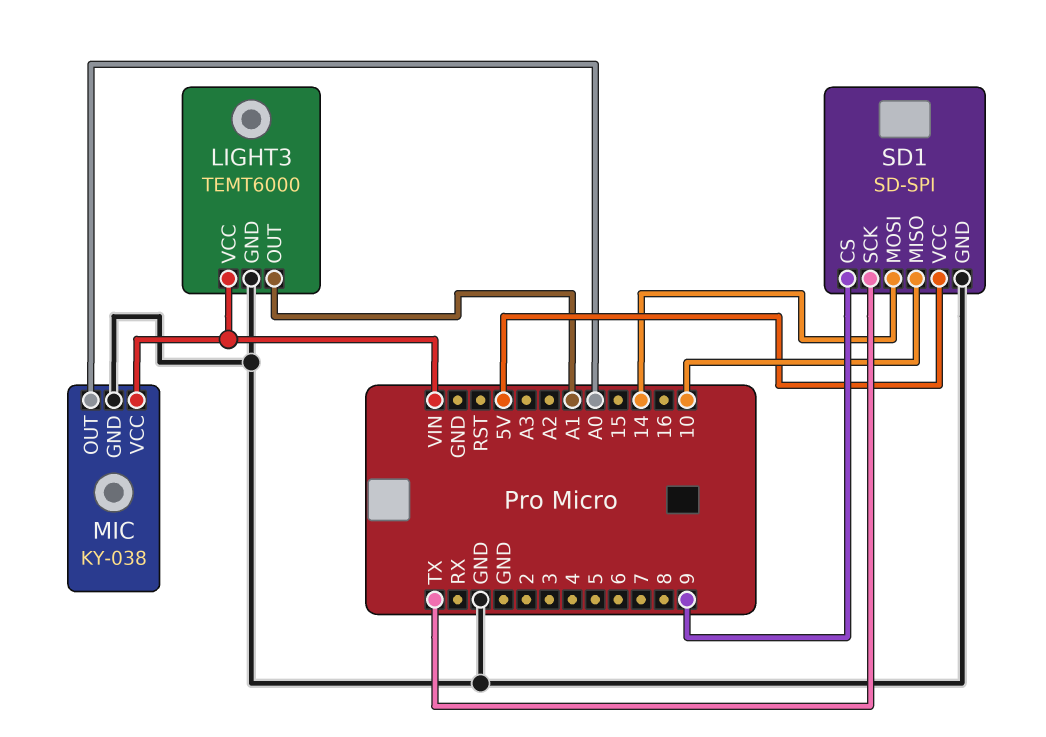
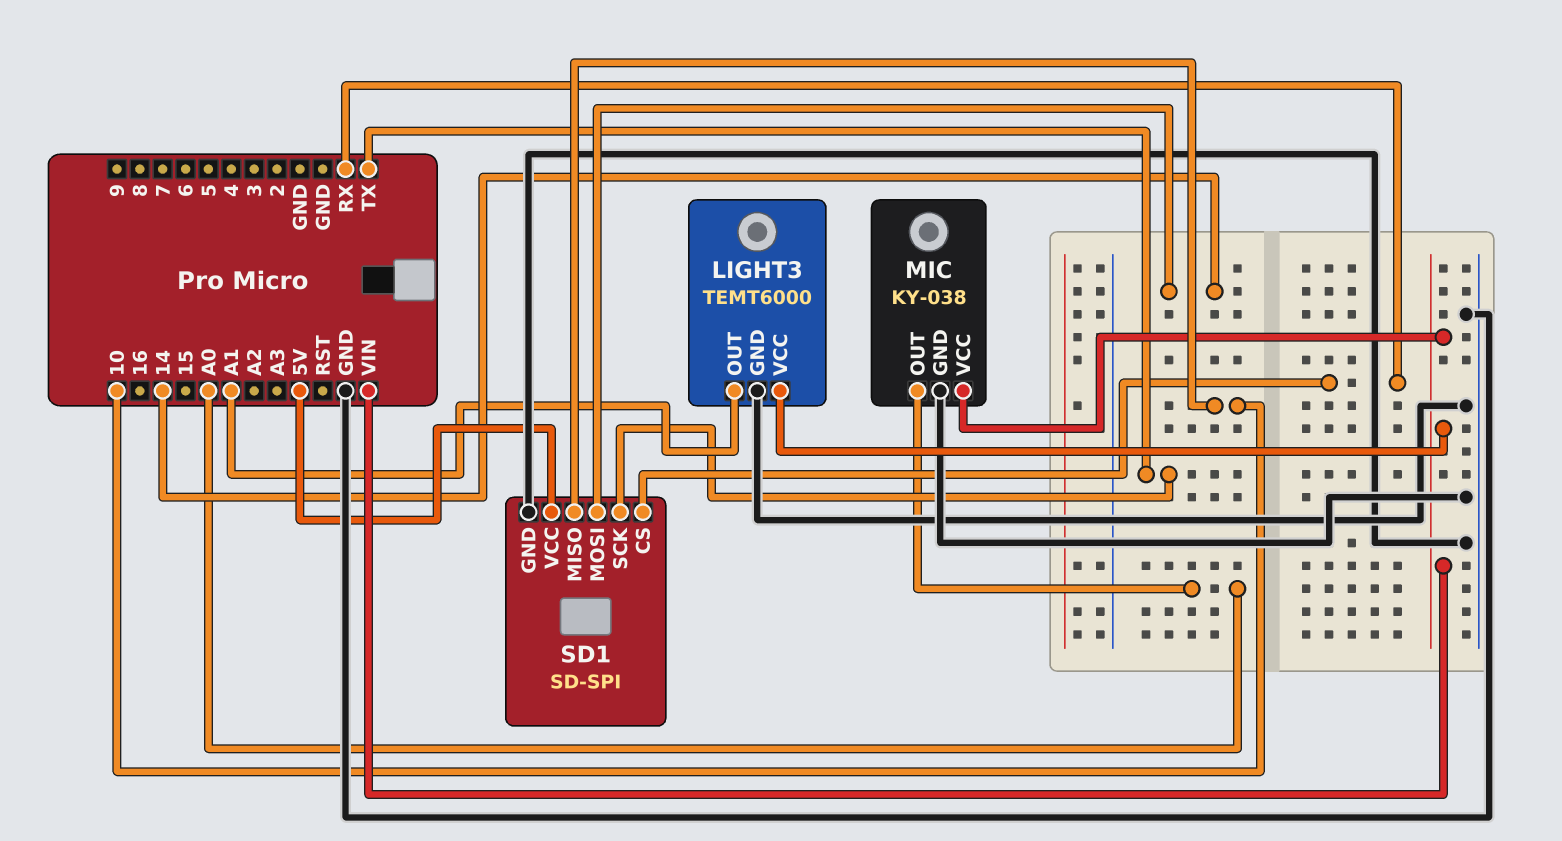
SD1 pin CS: 9 -> RX

